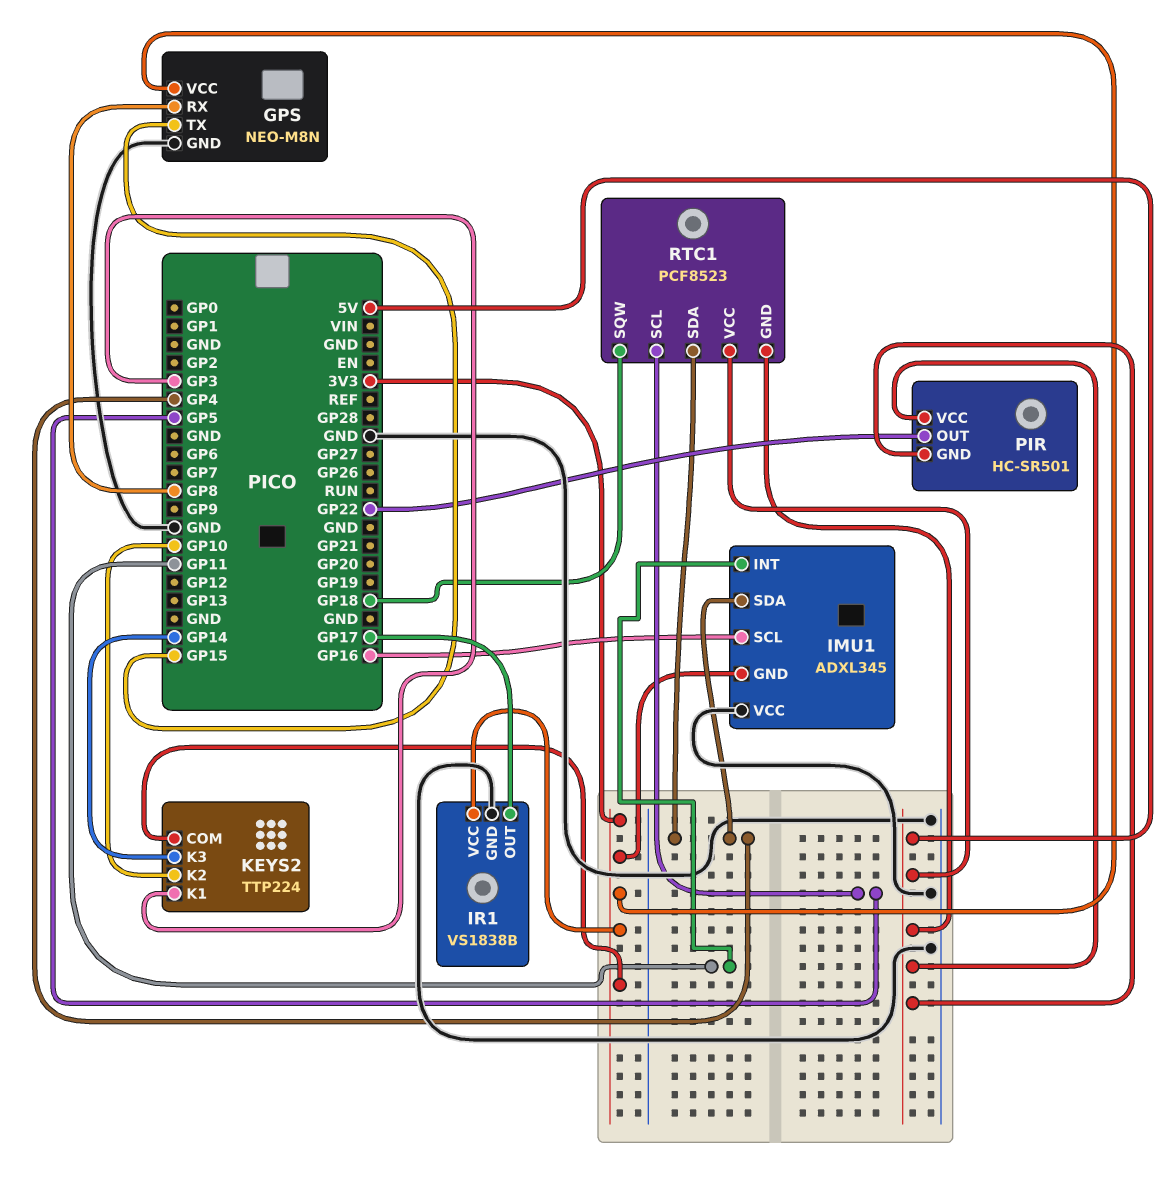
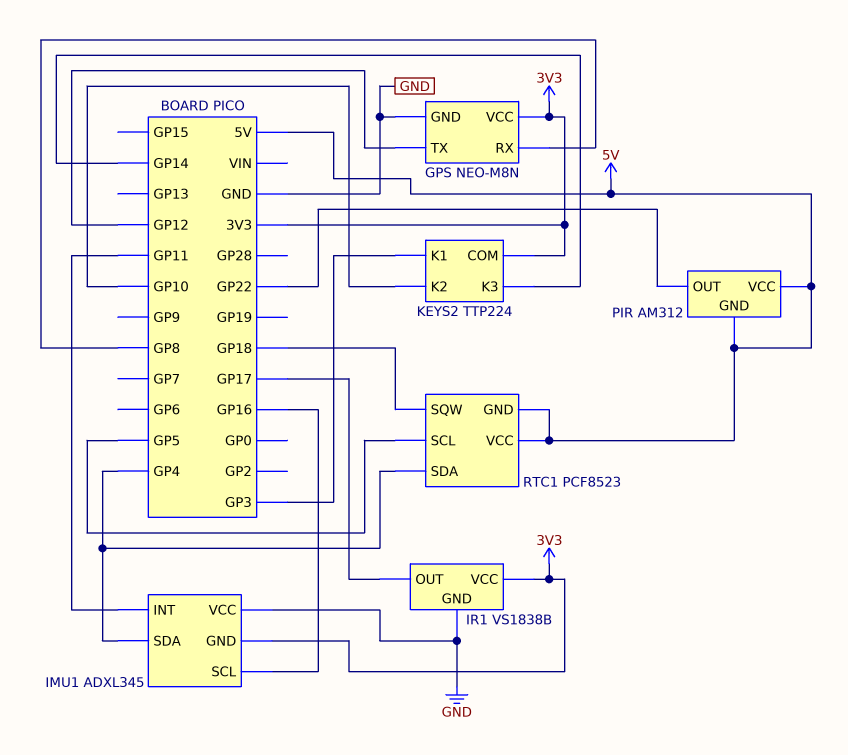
GPS pin TX: GP15 -> GP12
PIR: HC-SR501 -> AM312

